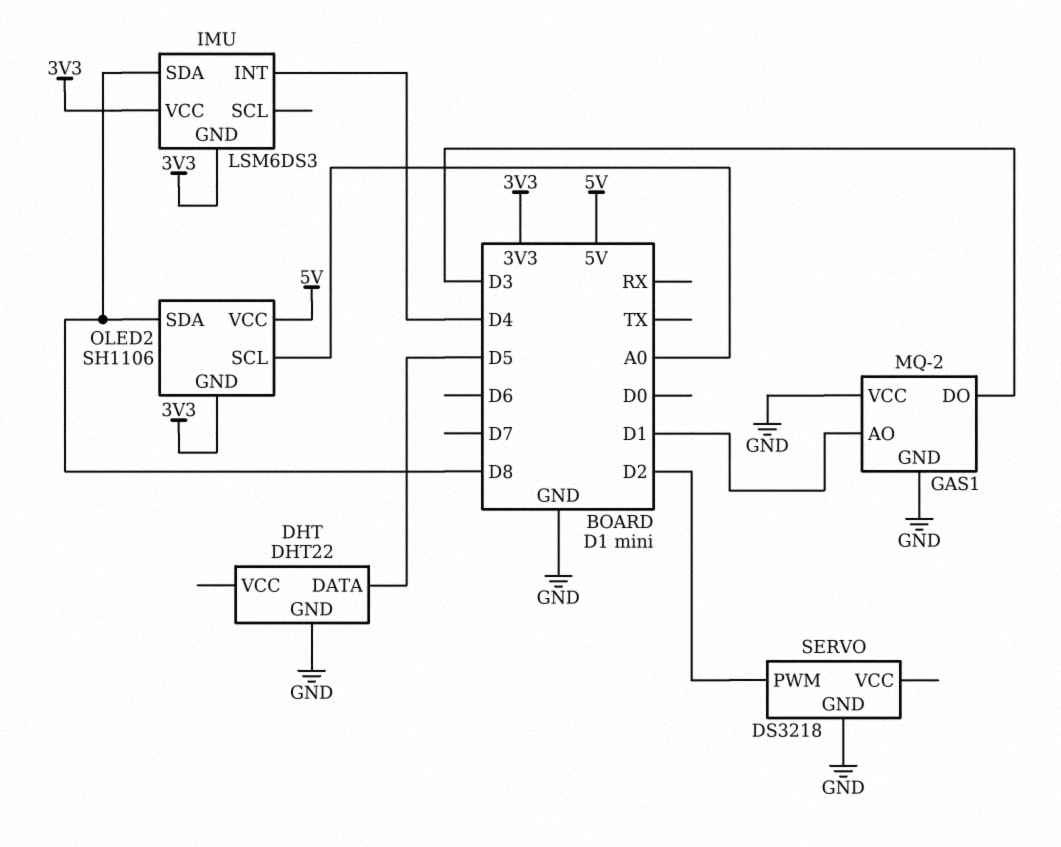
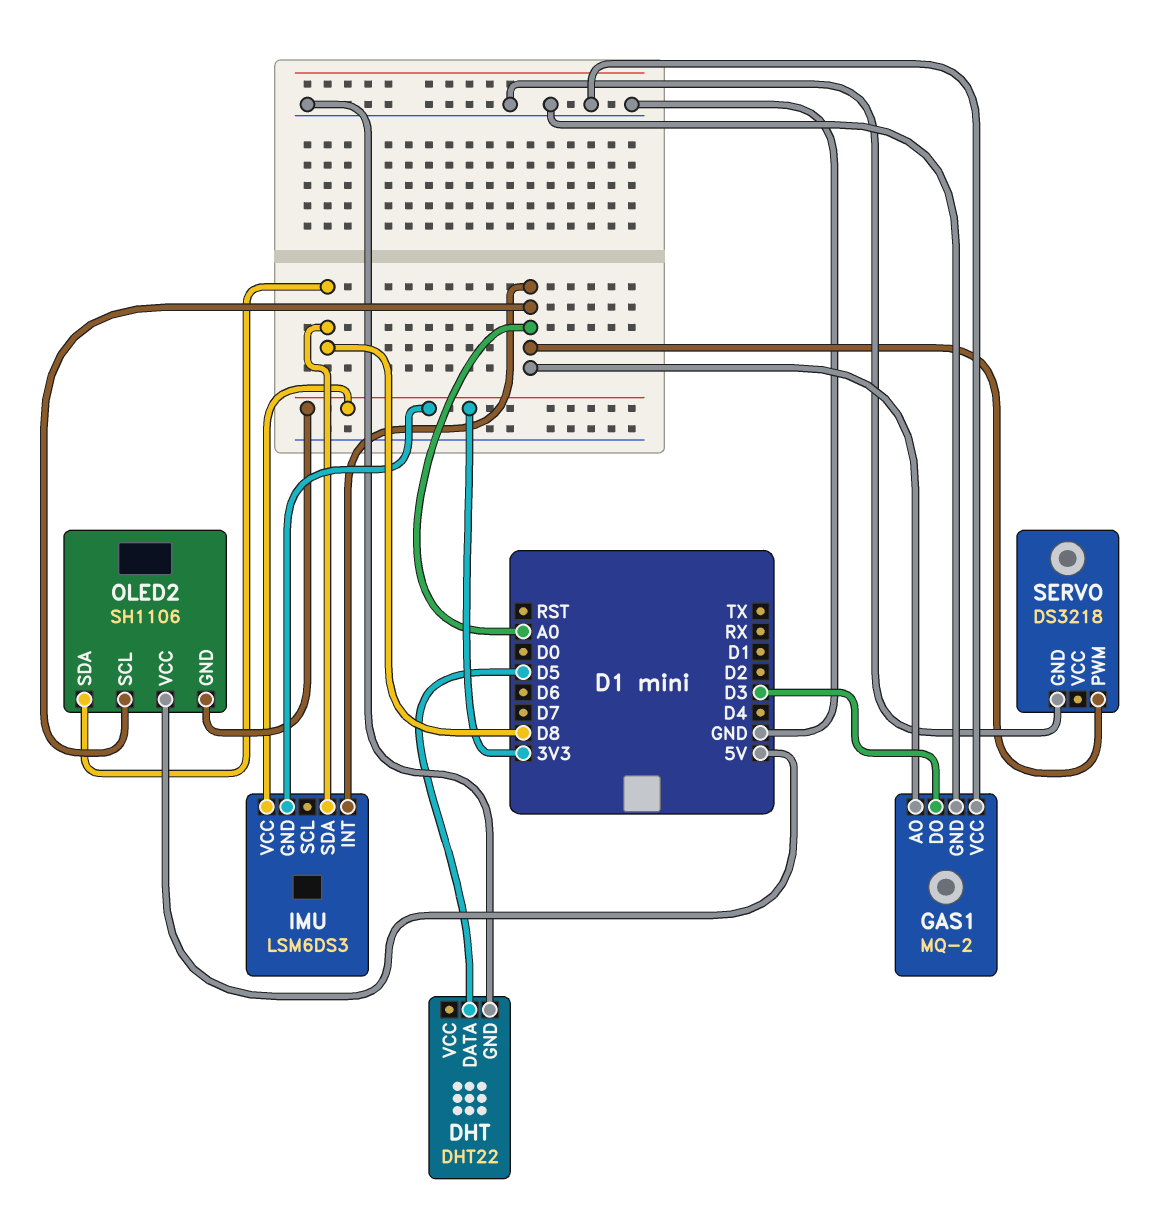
GAS1 pin AO: D1 -> A0
IMU pin INT: D4 -> A0
SERVO pin PWM: D2 -> A0

